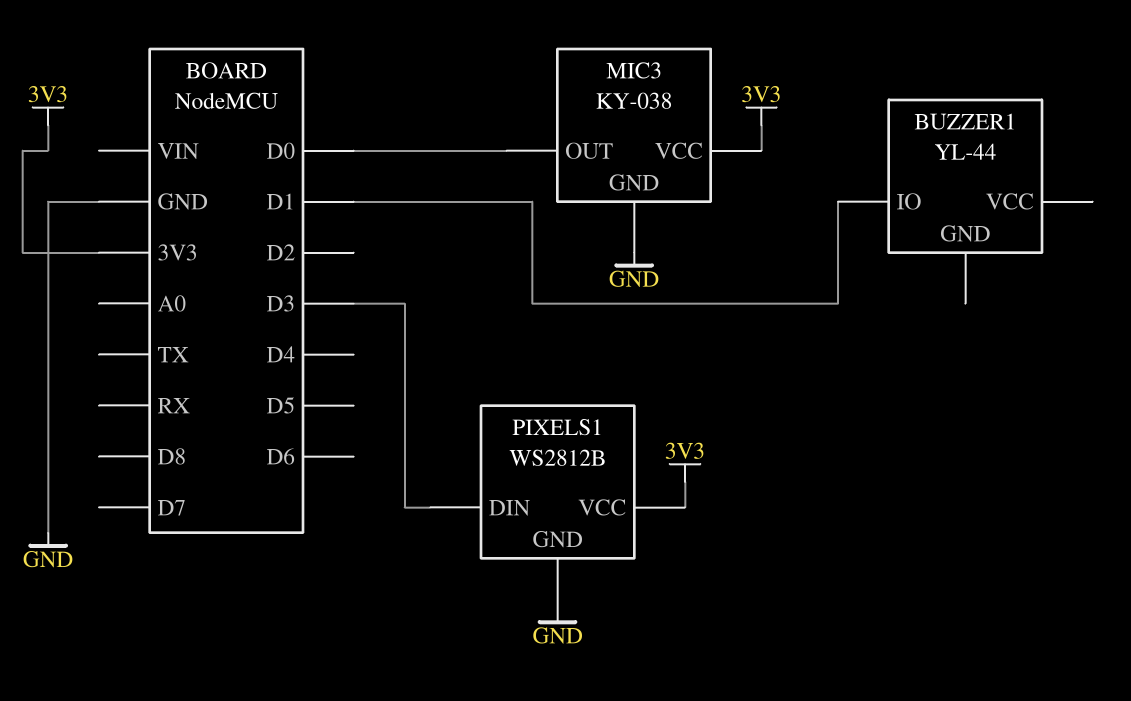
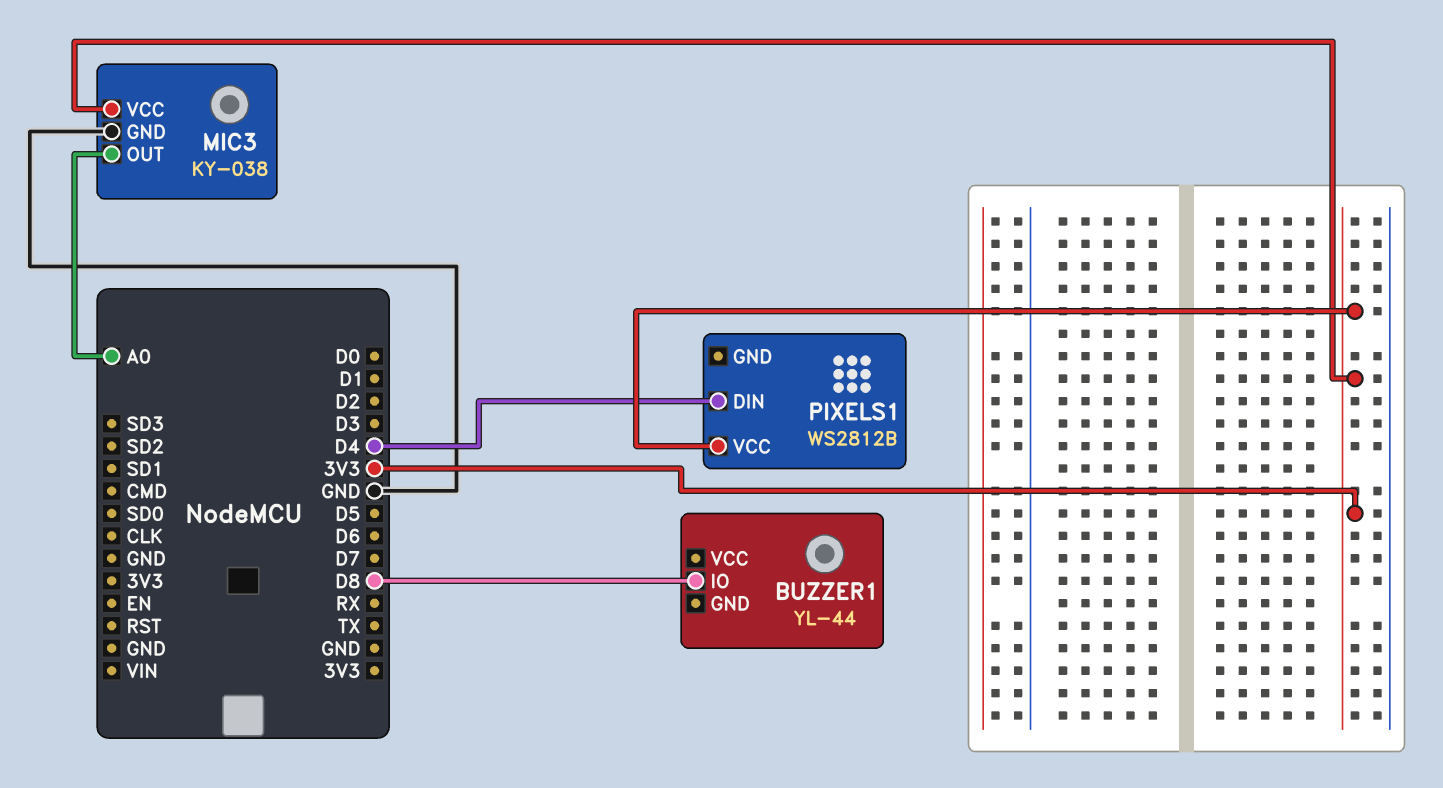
BUZZER1 pin IO: D1 -> D8
MIC3 pin OUT: D0 -> A0
PIXELS1 pin DIN: D3 -> D4
PIXELS1 pin GND: GND -> none

